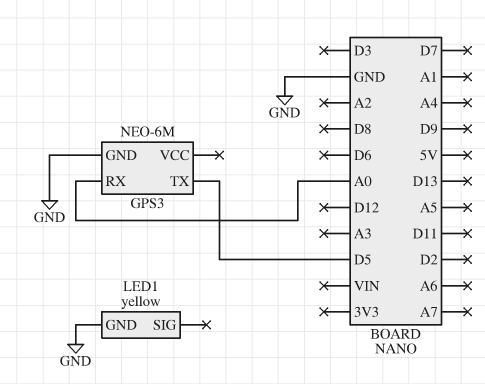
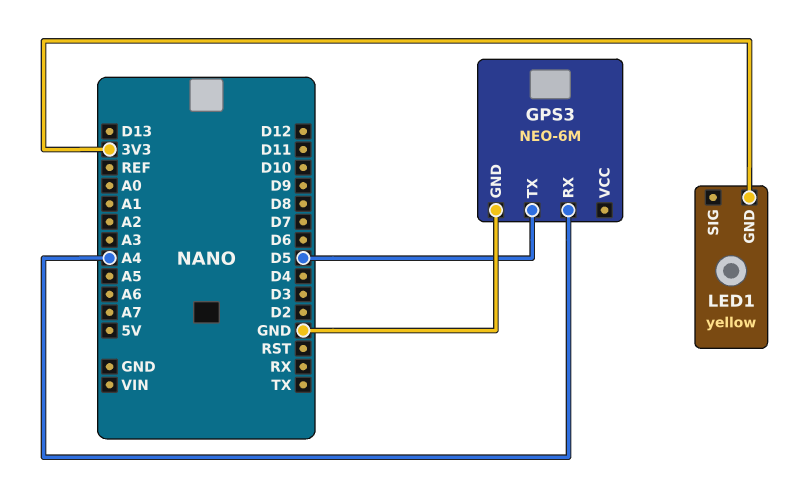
GPS3 pin RX: A0 -> A4
LED1 pin GND: GND -> 3V3

